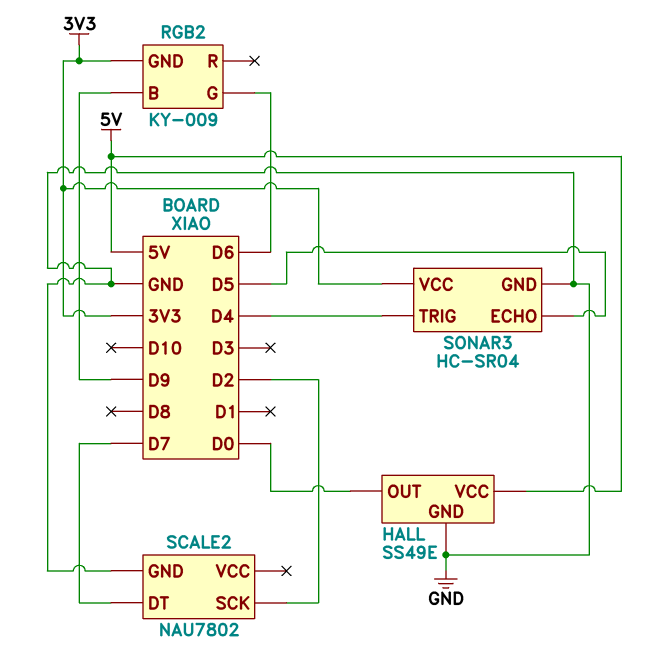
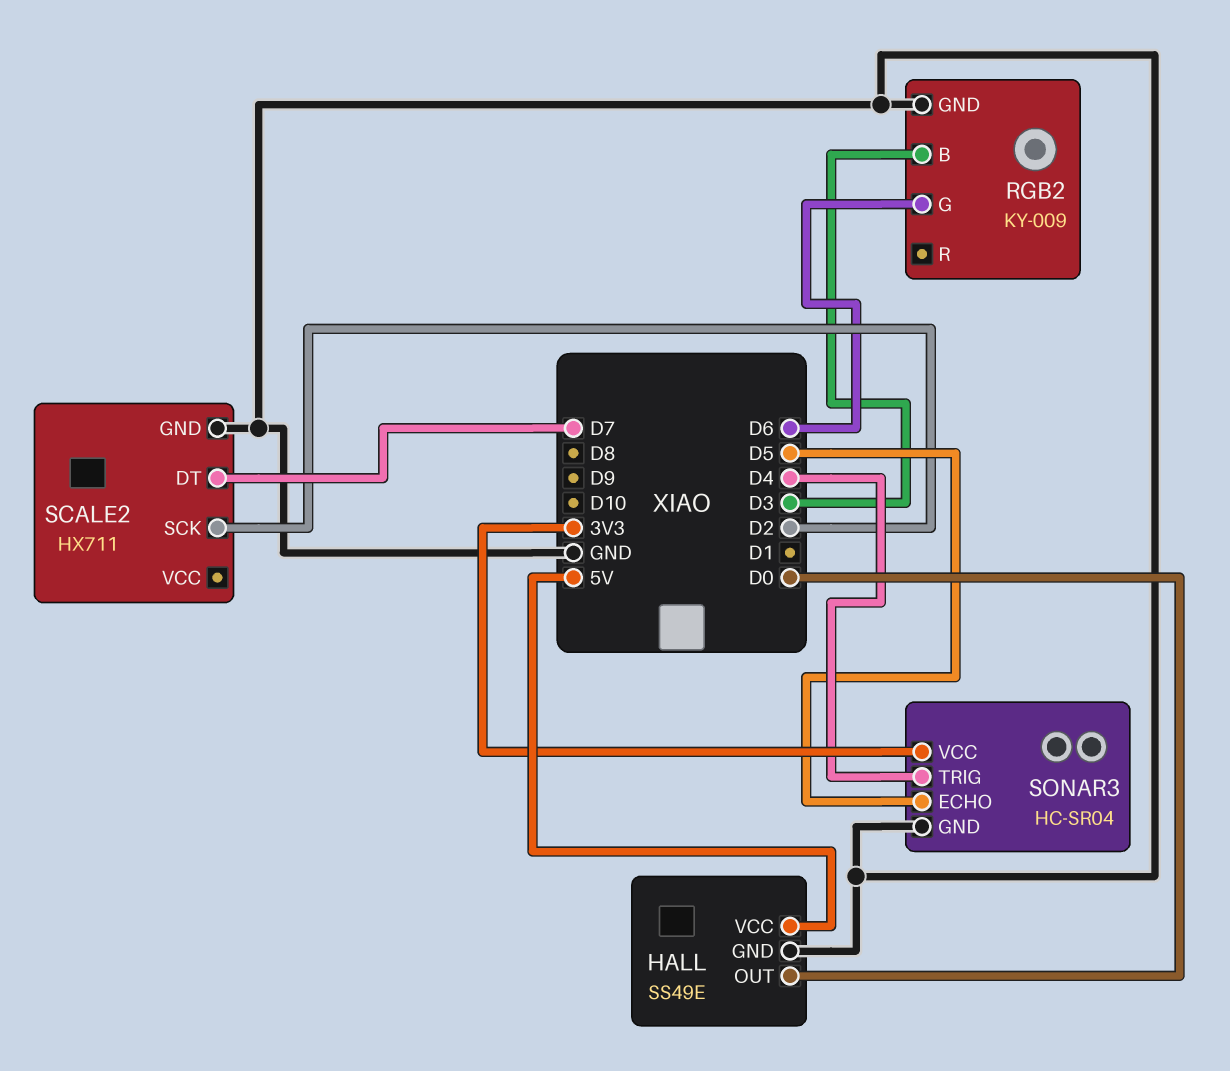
RGB2 pin B: D9 -> D3
RGB2 pin GND: 3V3 -> GND
SCALE2: NAU7802 -> HX711

